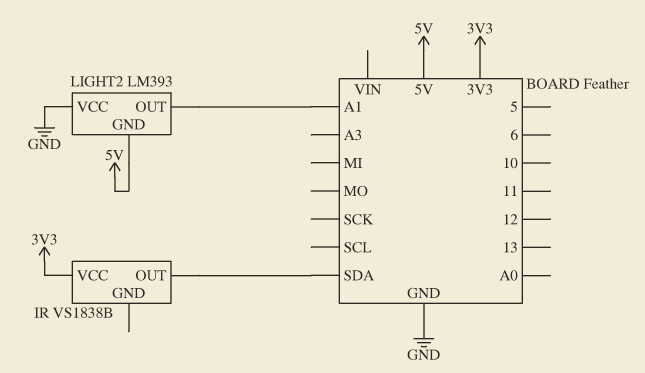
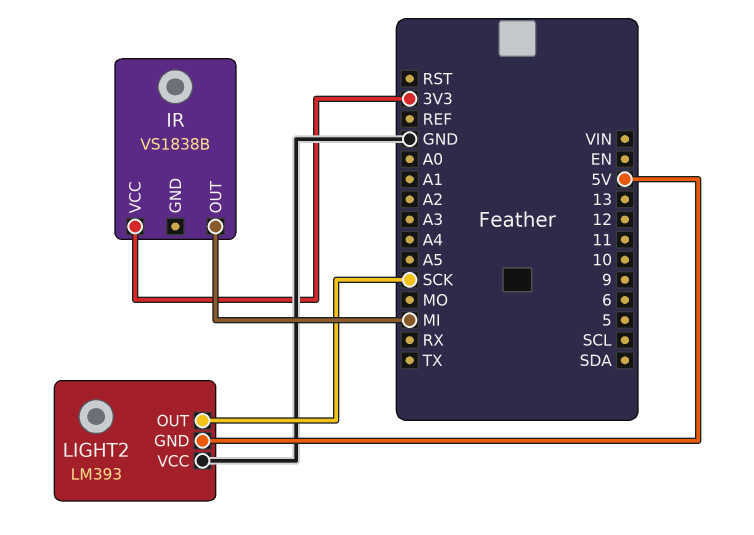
IR pin OUT: SDA -> MI
LIGHT2 pin OUT: A1 -> SCK

